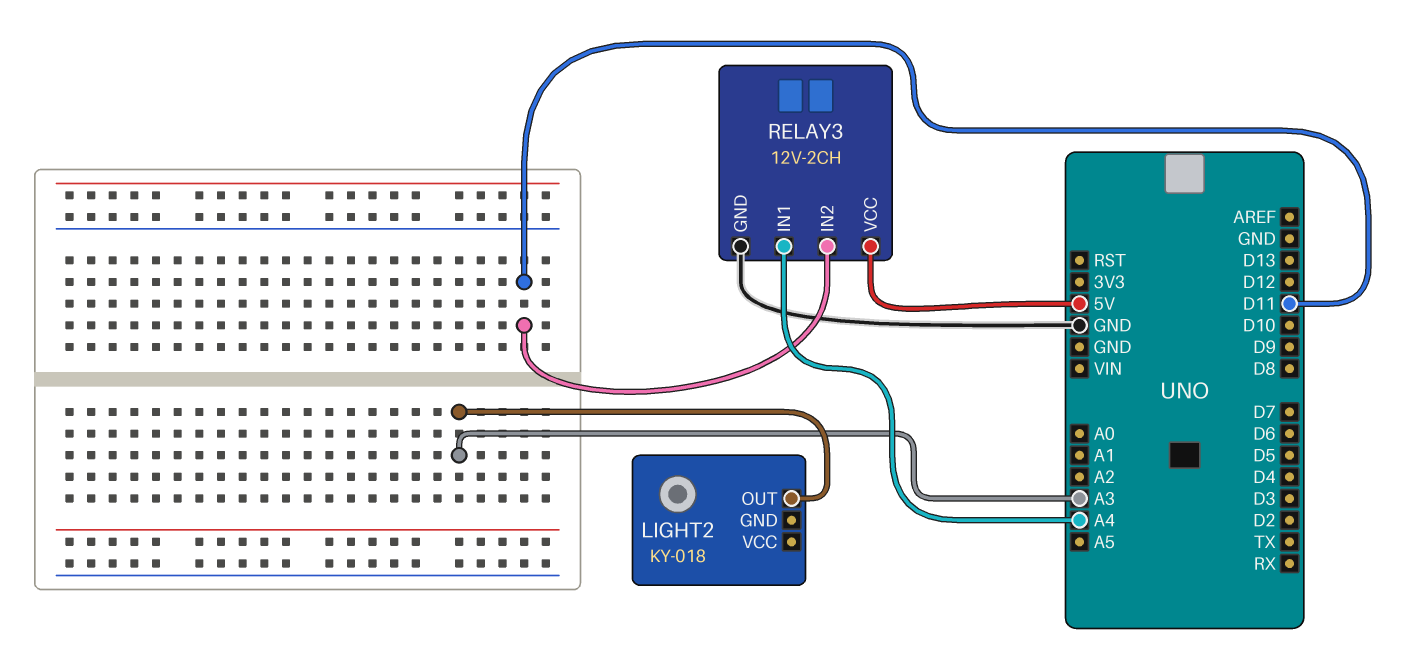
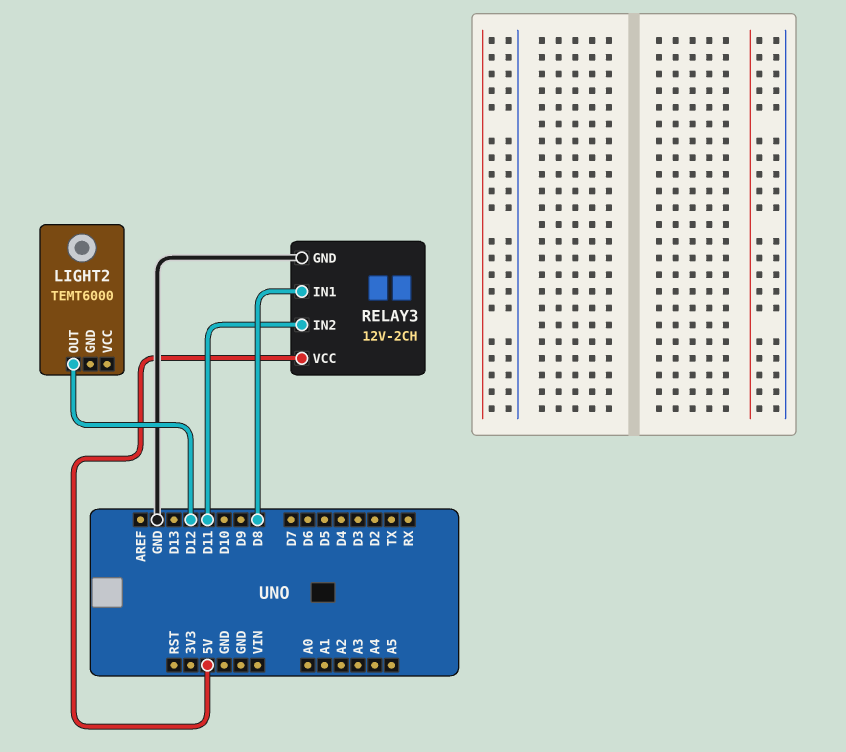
LIGHT2: KY-018 -> TEMT6000
LIGHT2 pin OUT: A3 -> D12
RELAY3 pin IN1: A4 -> D8

